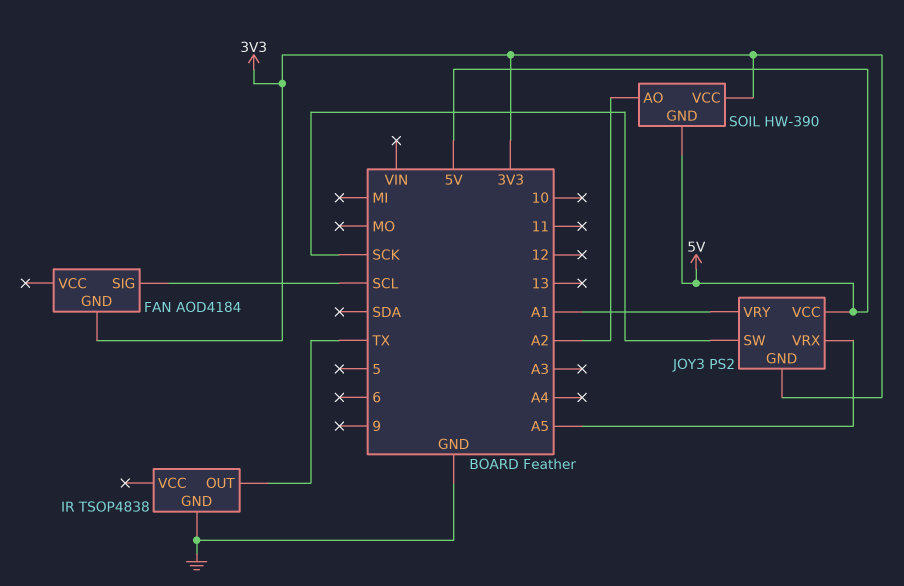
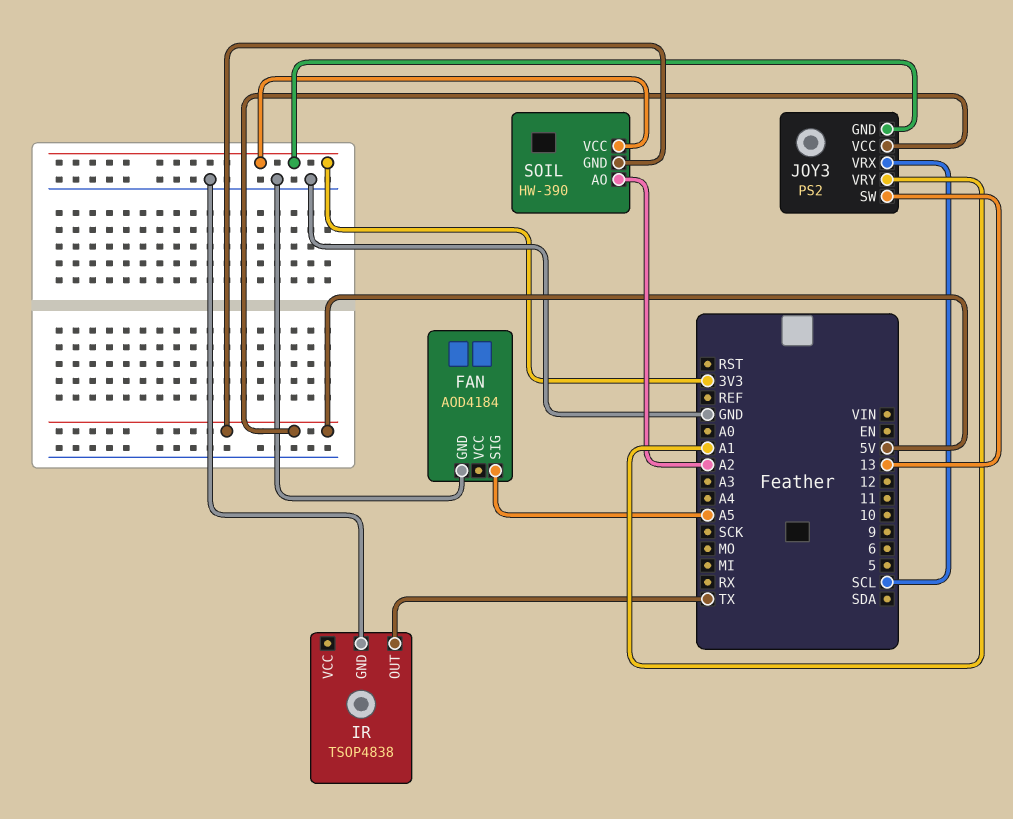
FAN pin GND: 3V3 -> GND
FAN pin SIG: SCL -> A5
JOY3 pin SW: SCK -> 13
JOY3 pin VRX: A5 -> SCL

